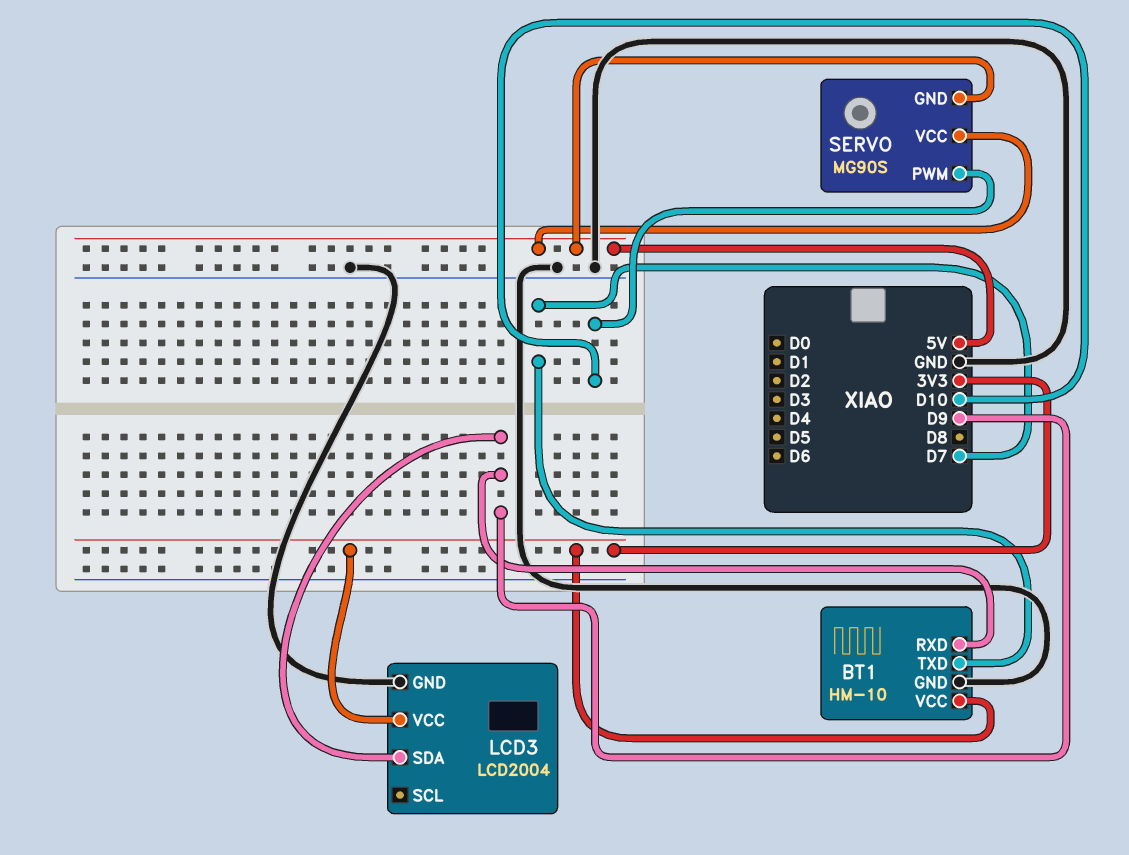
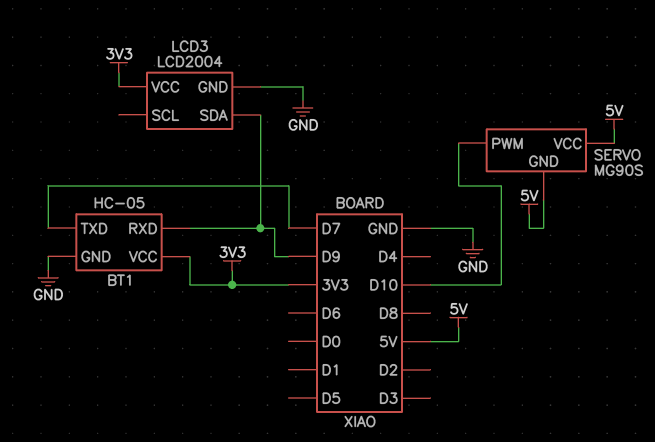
BT1: HM-10 -> HC-05

